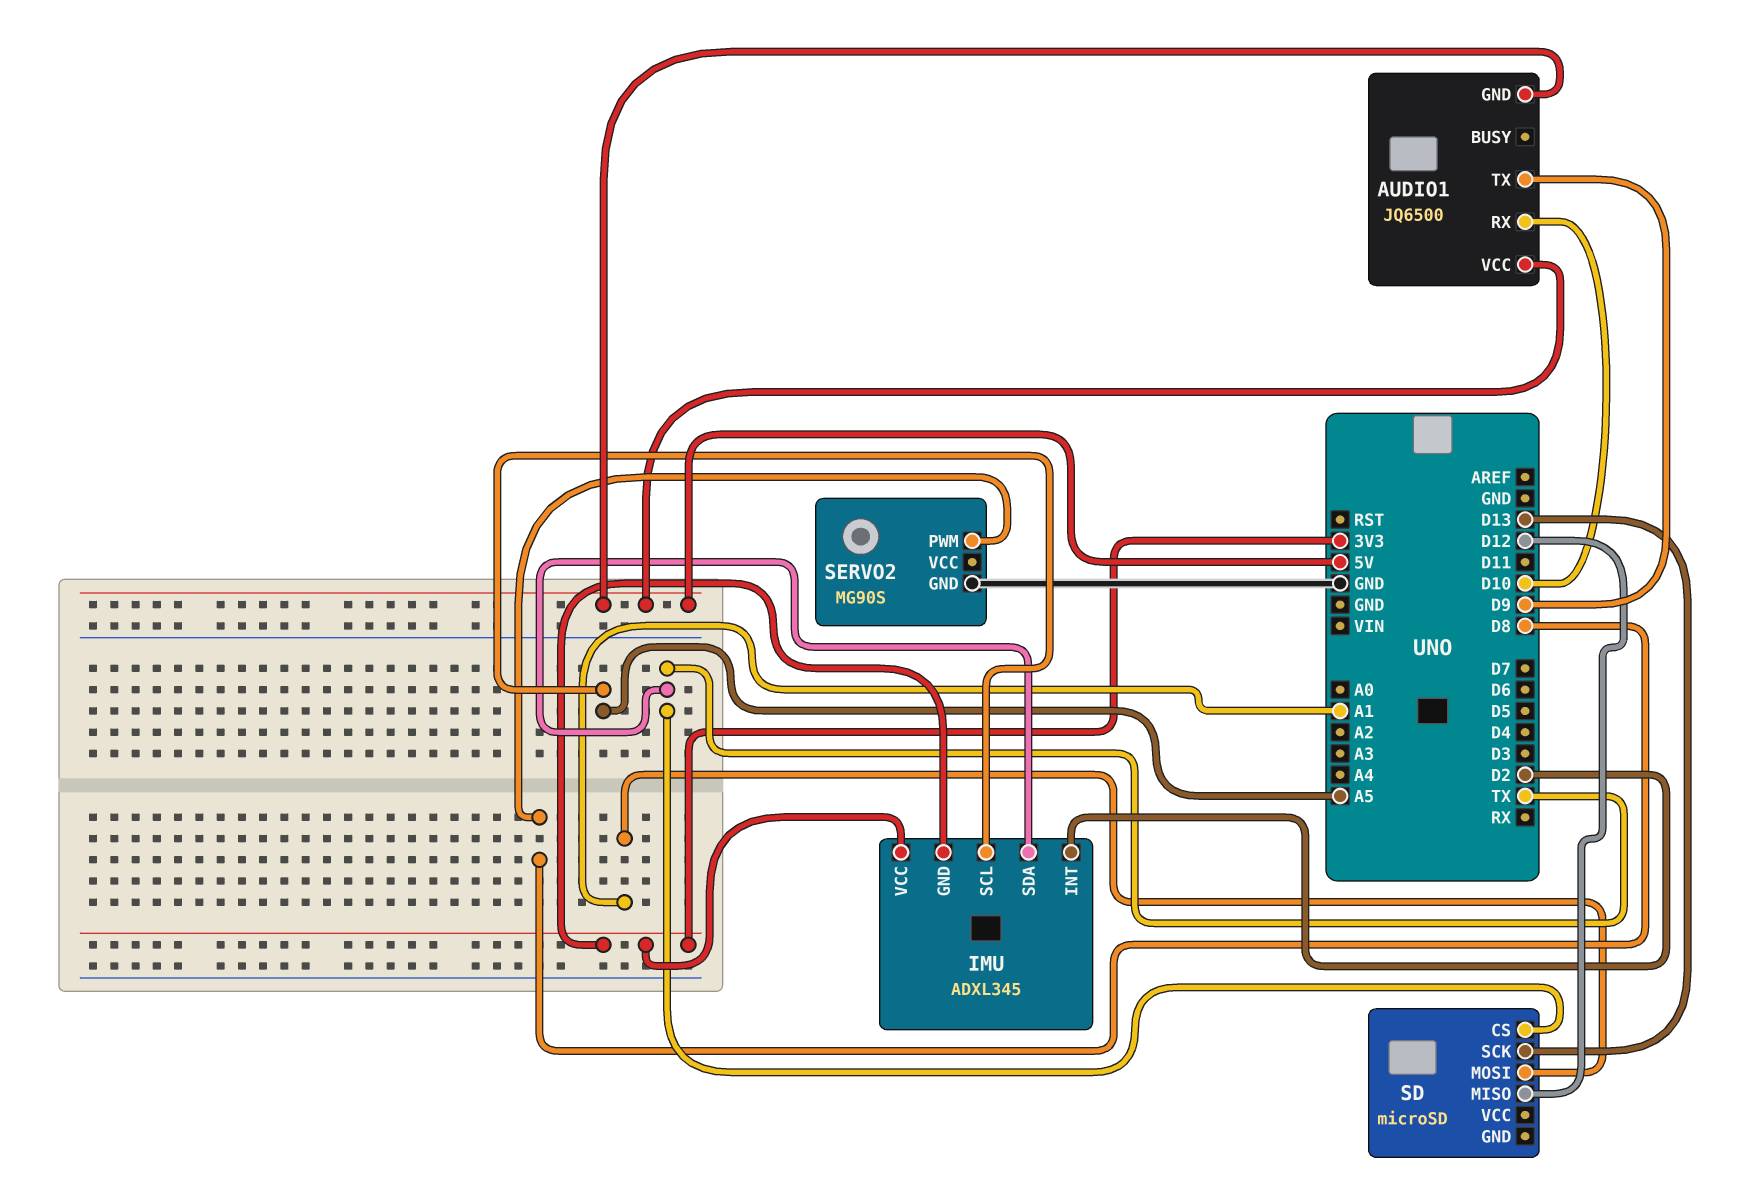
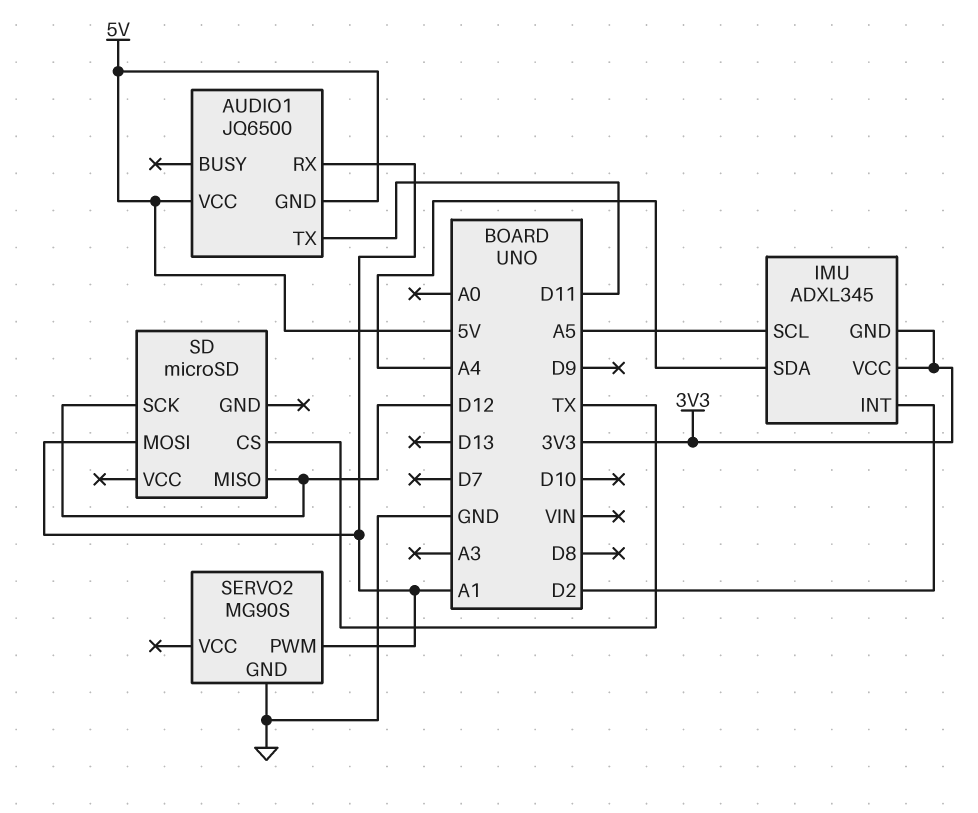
AUDIO1 pin RX: D10 -> A1
AUDIO1 pin TX: D9 -> D11
IMU pin SDA: TX -> A4
SD pin SCK: D13 -> D12
SERVO2 pin PWM: D8 -> A1

